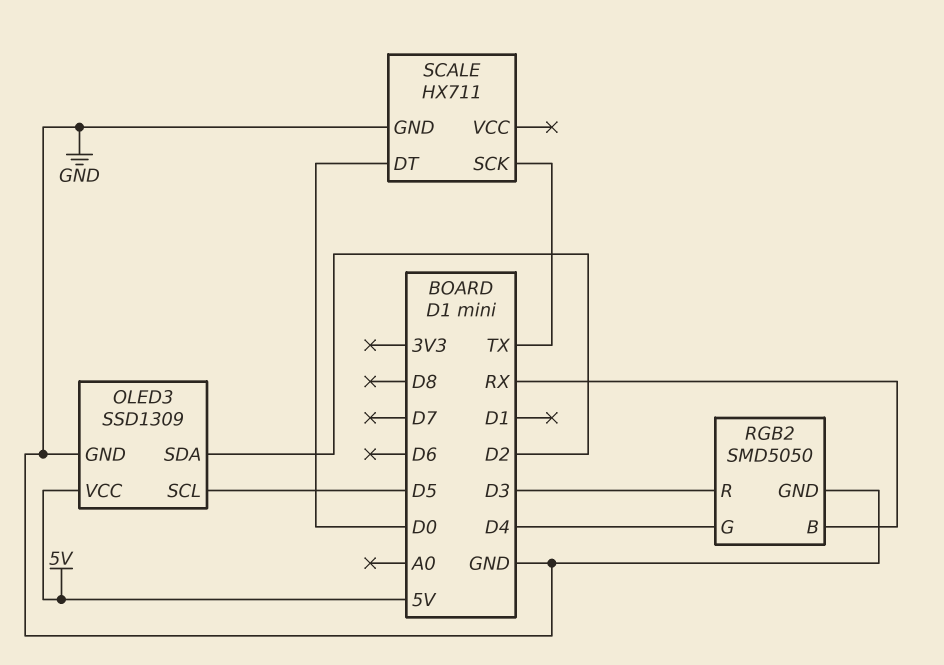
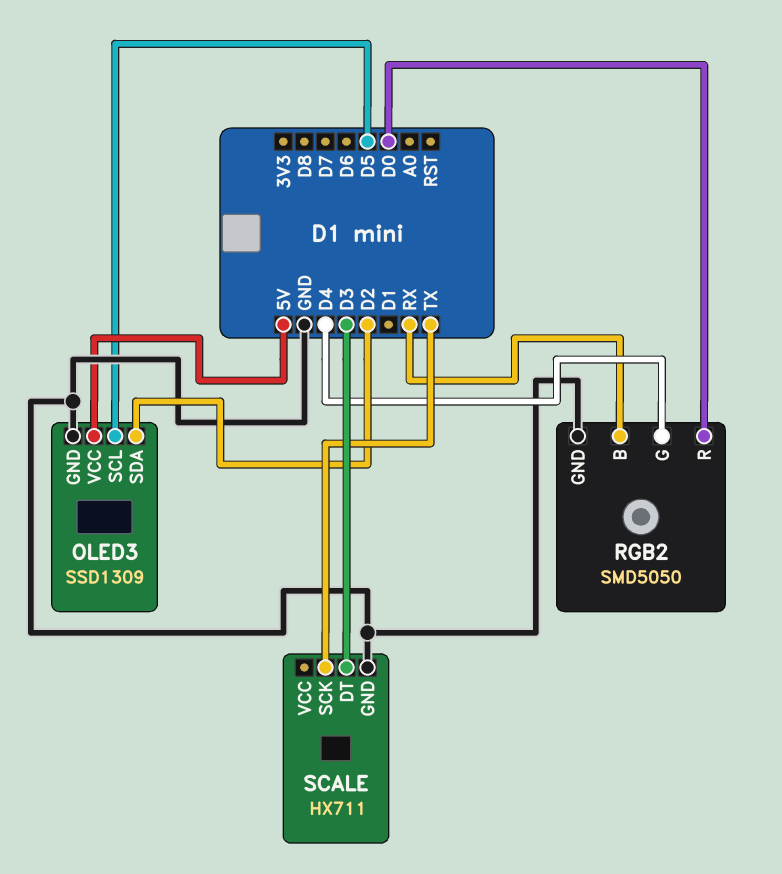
RGB2 pin R: D3 -> D0
SCALE pin DT: D0 -> D3

